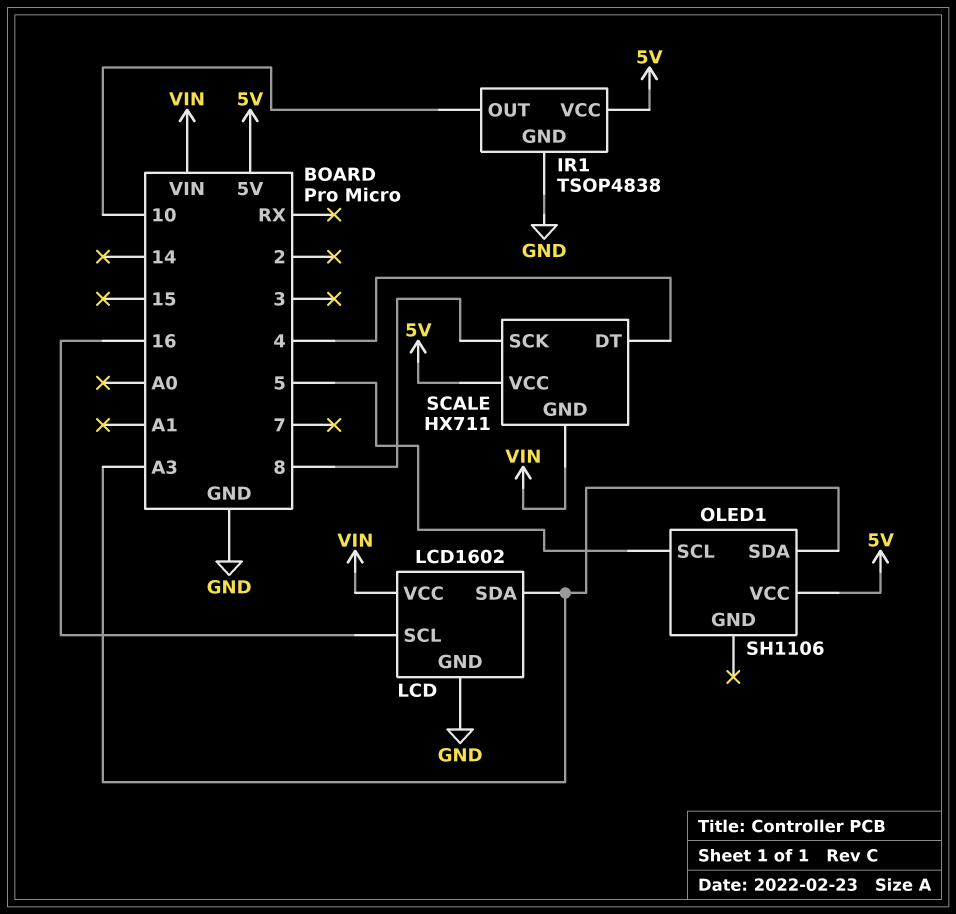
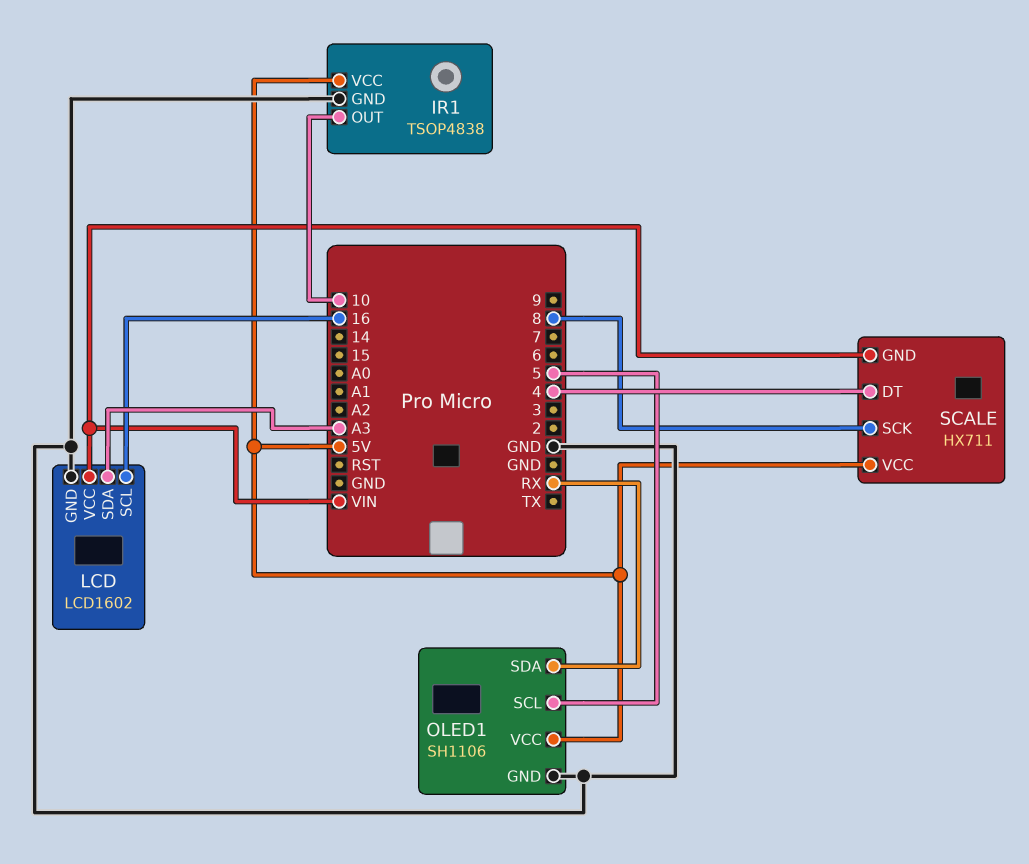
OLED1 pin GND: none -> GND
OLED1 pin SDA: A3 -> RX

